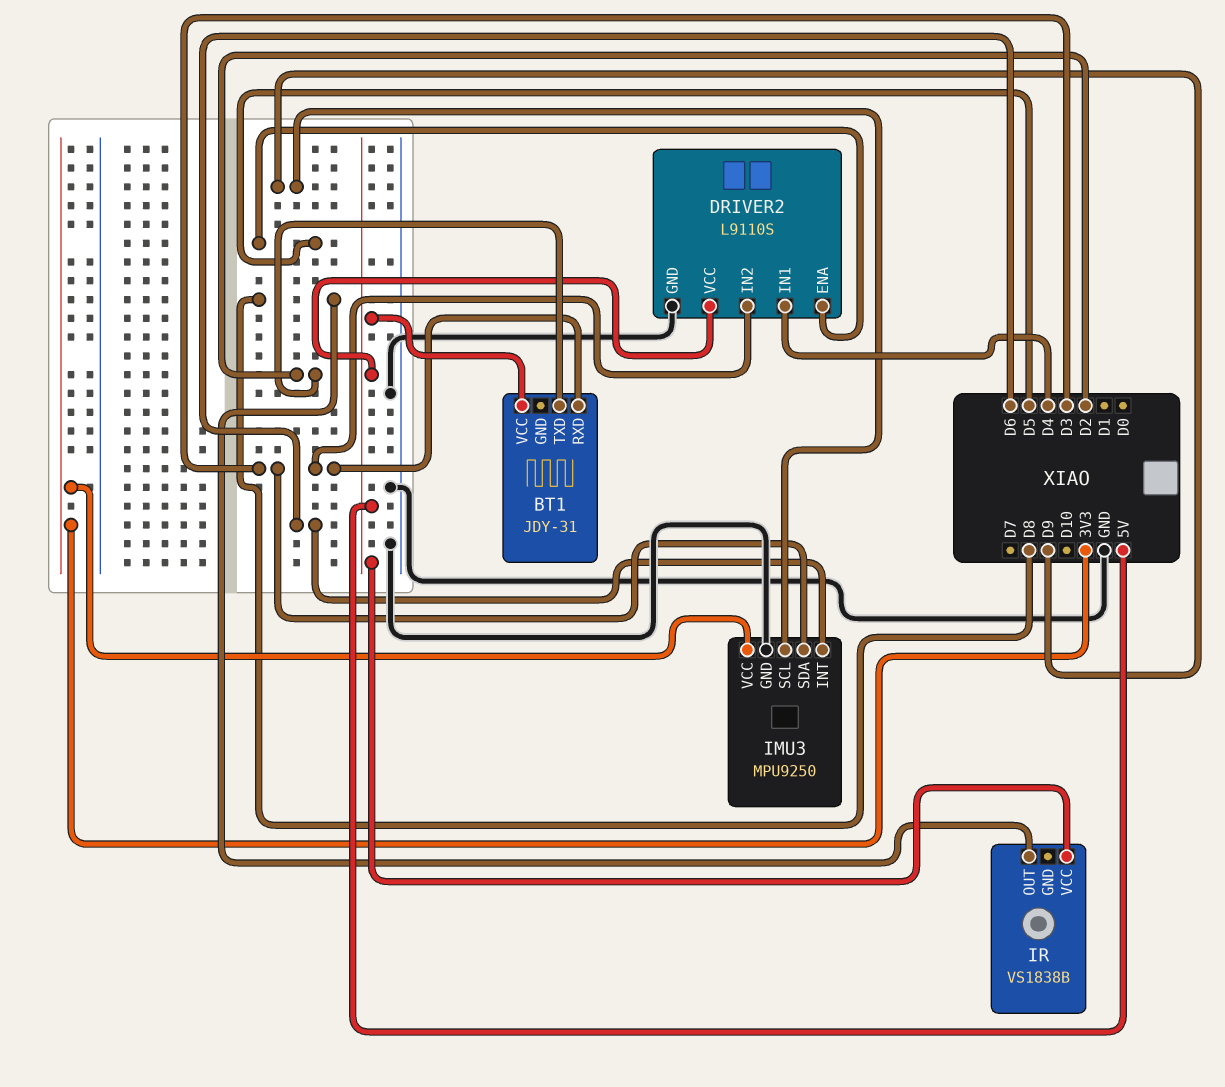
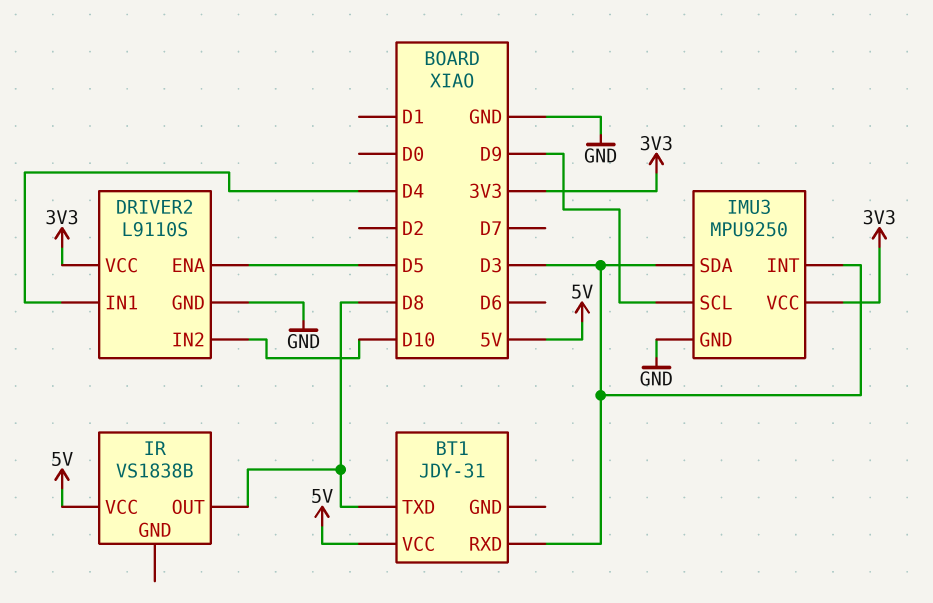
BT1 pin TXD: D2 -> D8
DRIVER2 pin IN2: D3 -> D10
DRIVER2 pin VCC: 5V -> 3V3
IMU3 pin INT: D6 -> D3

